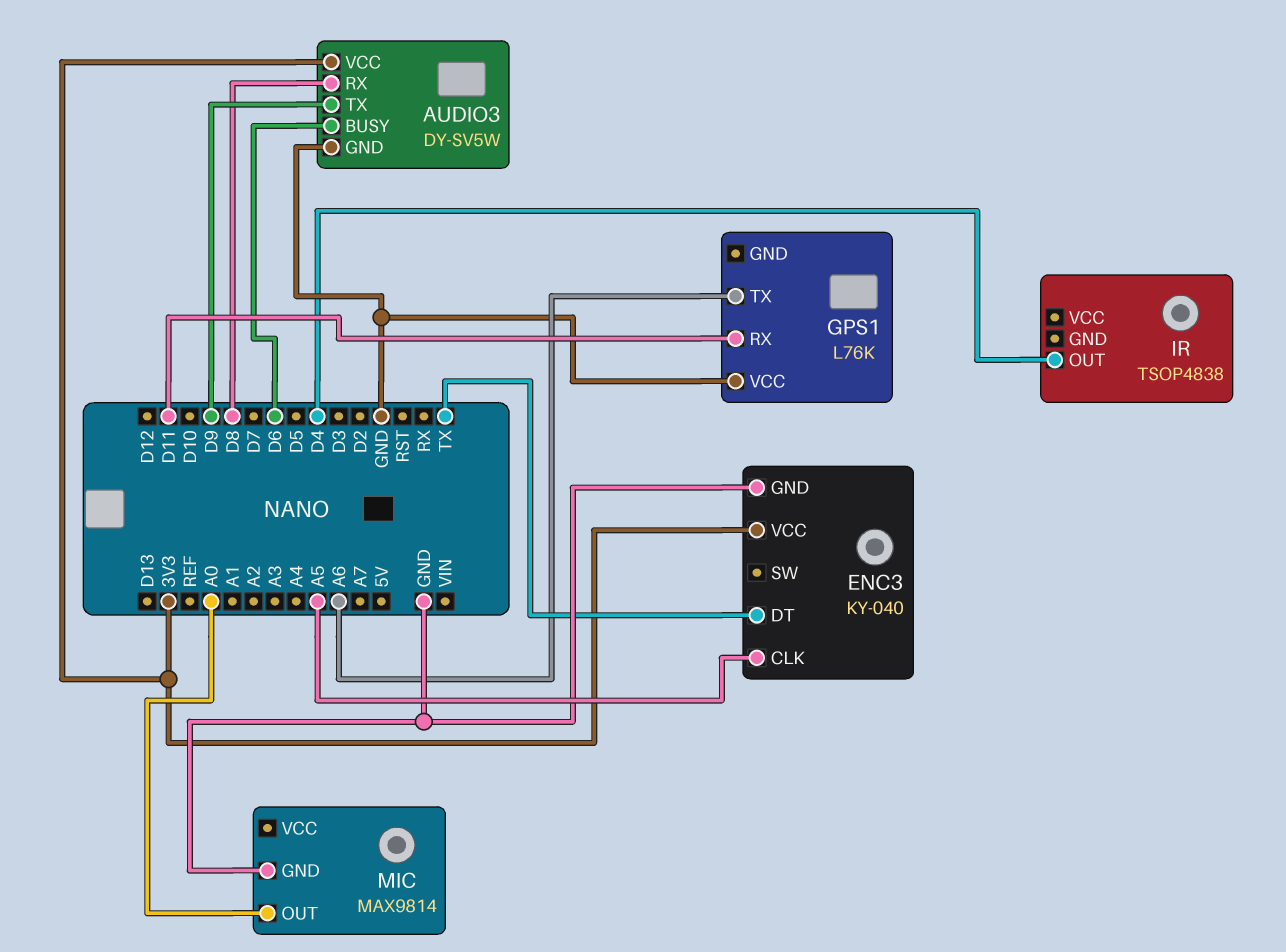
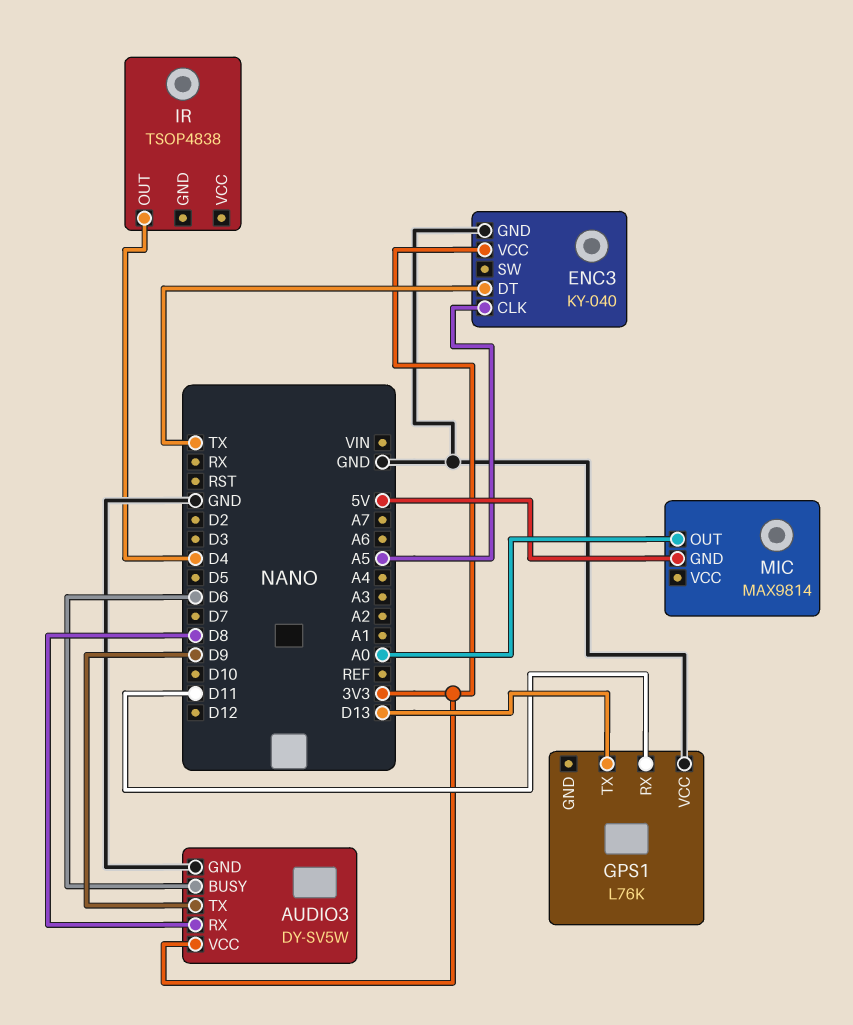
GPS1 pin TX: A6 -> D13
MIC pin GND: GND -> 5V

